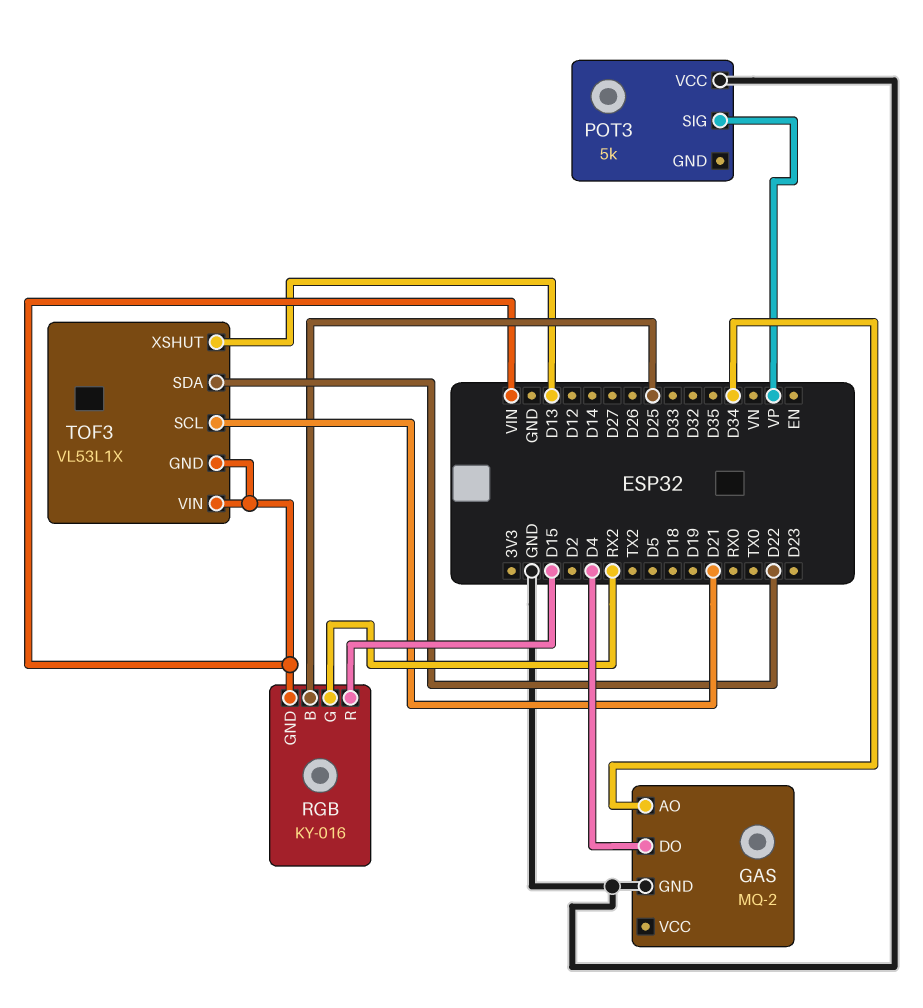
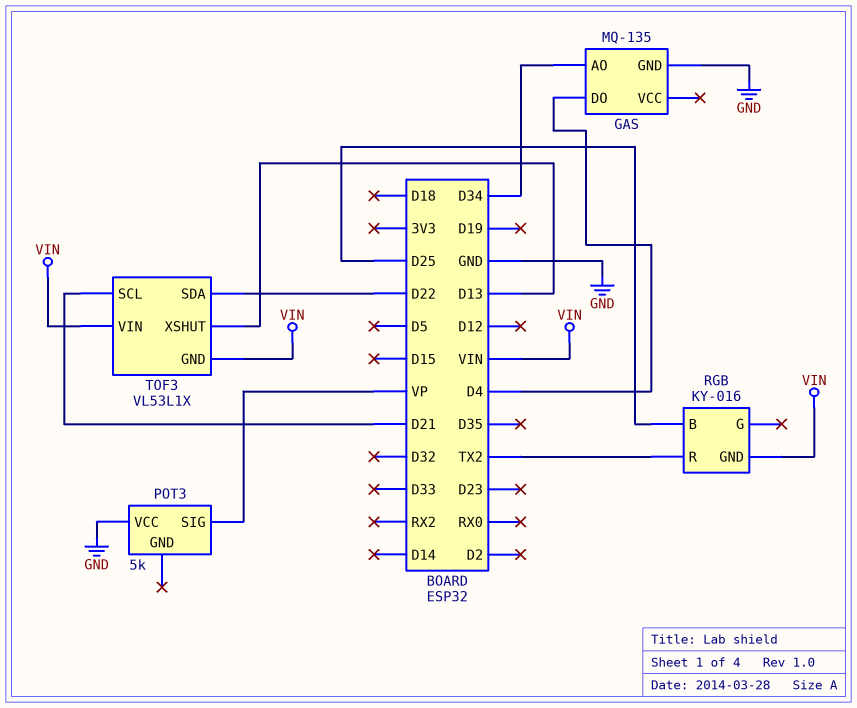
GAS: MQ-2 -> MQ-135
RGB pin G: RX2 -> none
RGB pin R: D15 -> TX2

